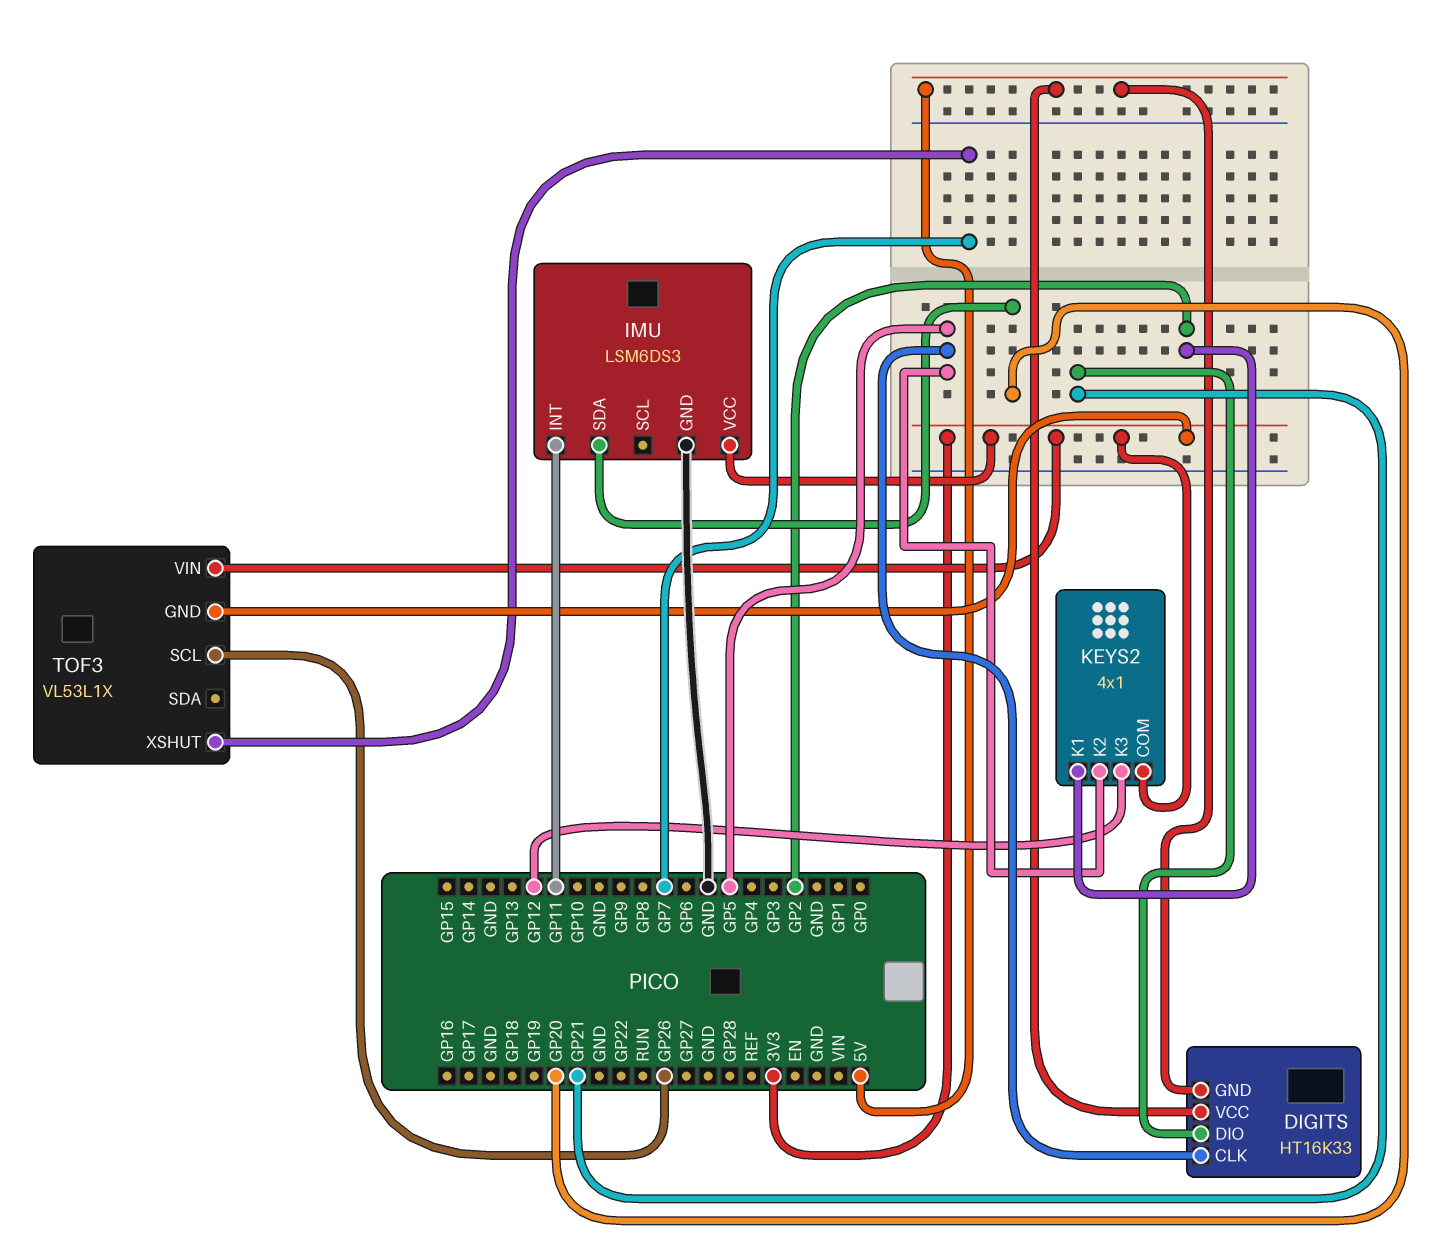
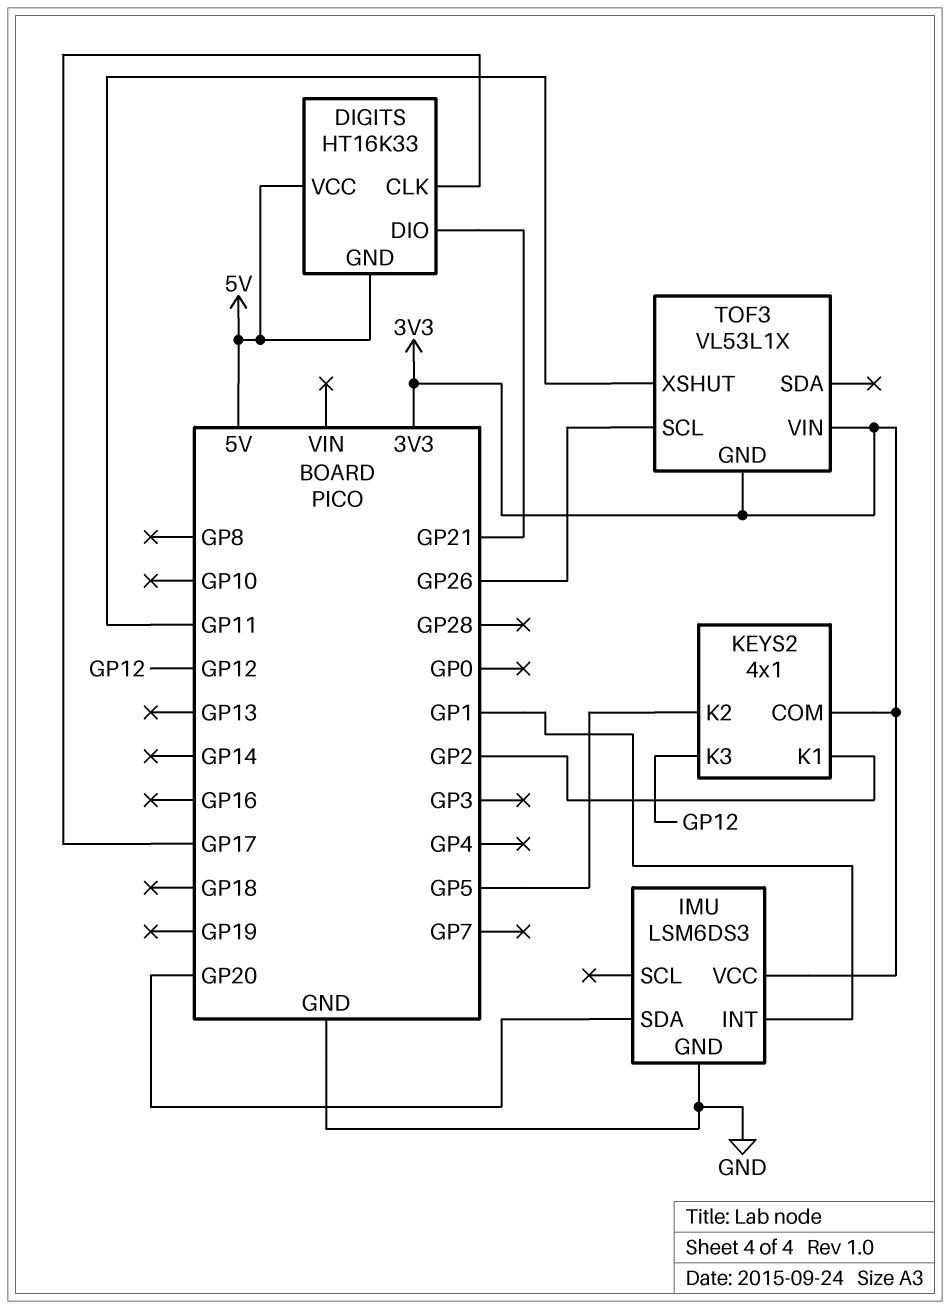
DIGITS pin CLK: GP5 -> GP17
IMU pin INT: GP11 -> GP1
TOF3 pin XSHUT: GP7 -> GP11

